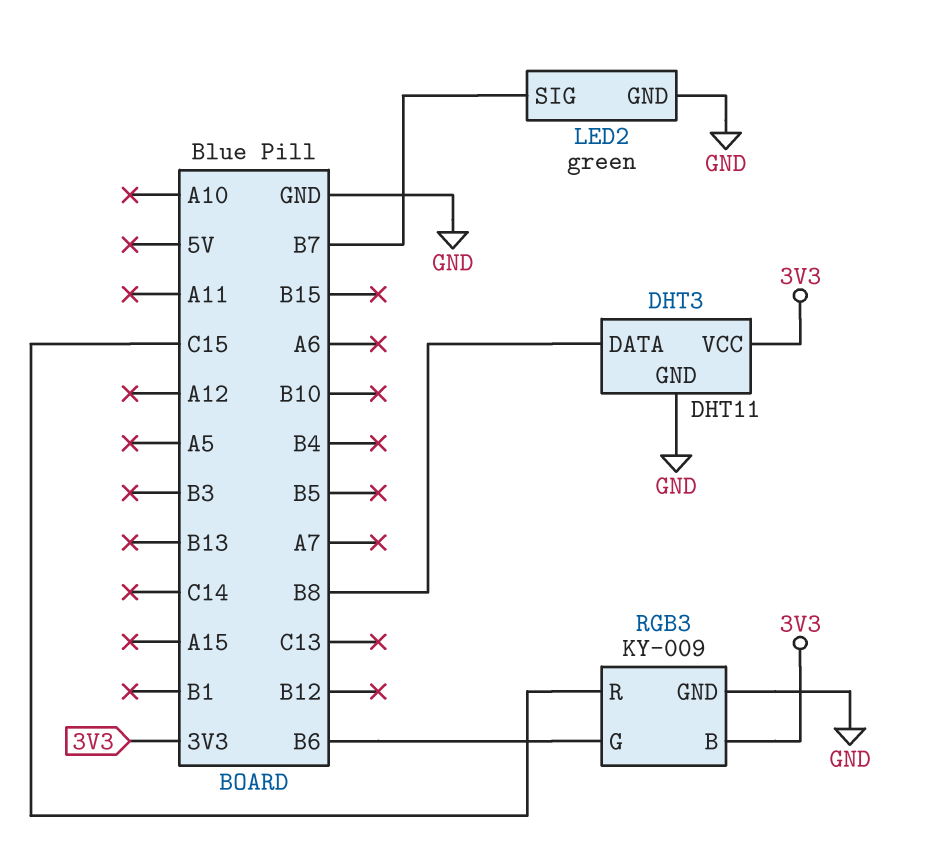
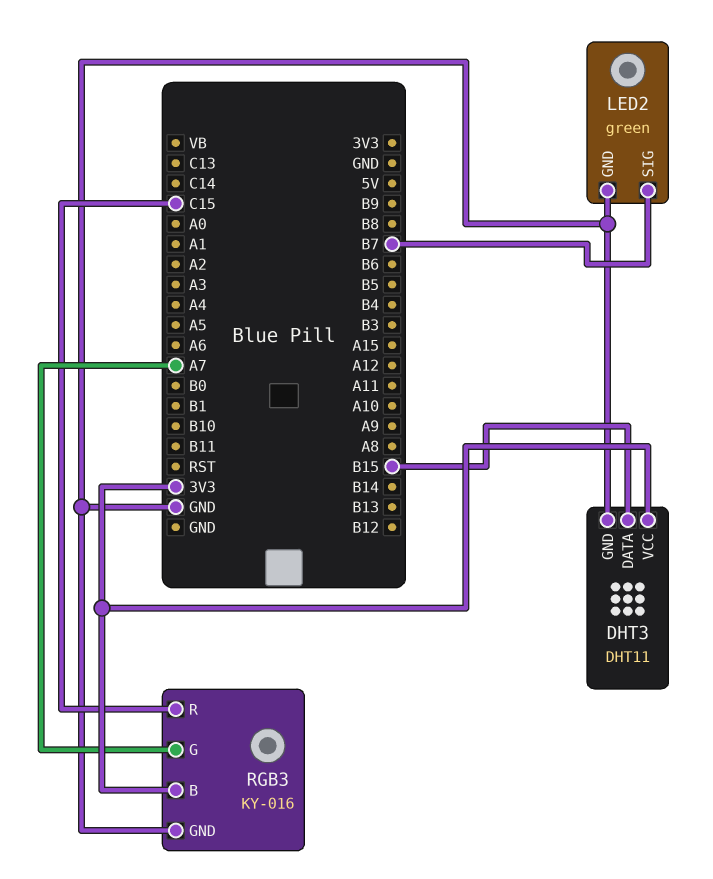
DHT3 pin DATA: B8 -> B15
RGB3: KY-009 -> KY-016
RGB3 pin G: B6 -> A7

